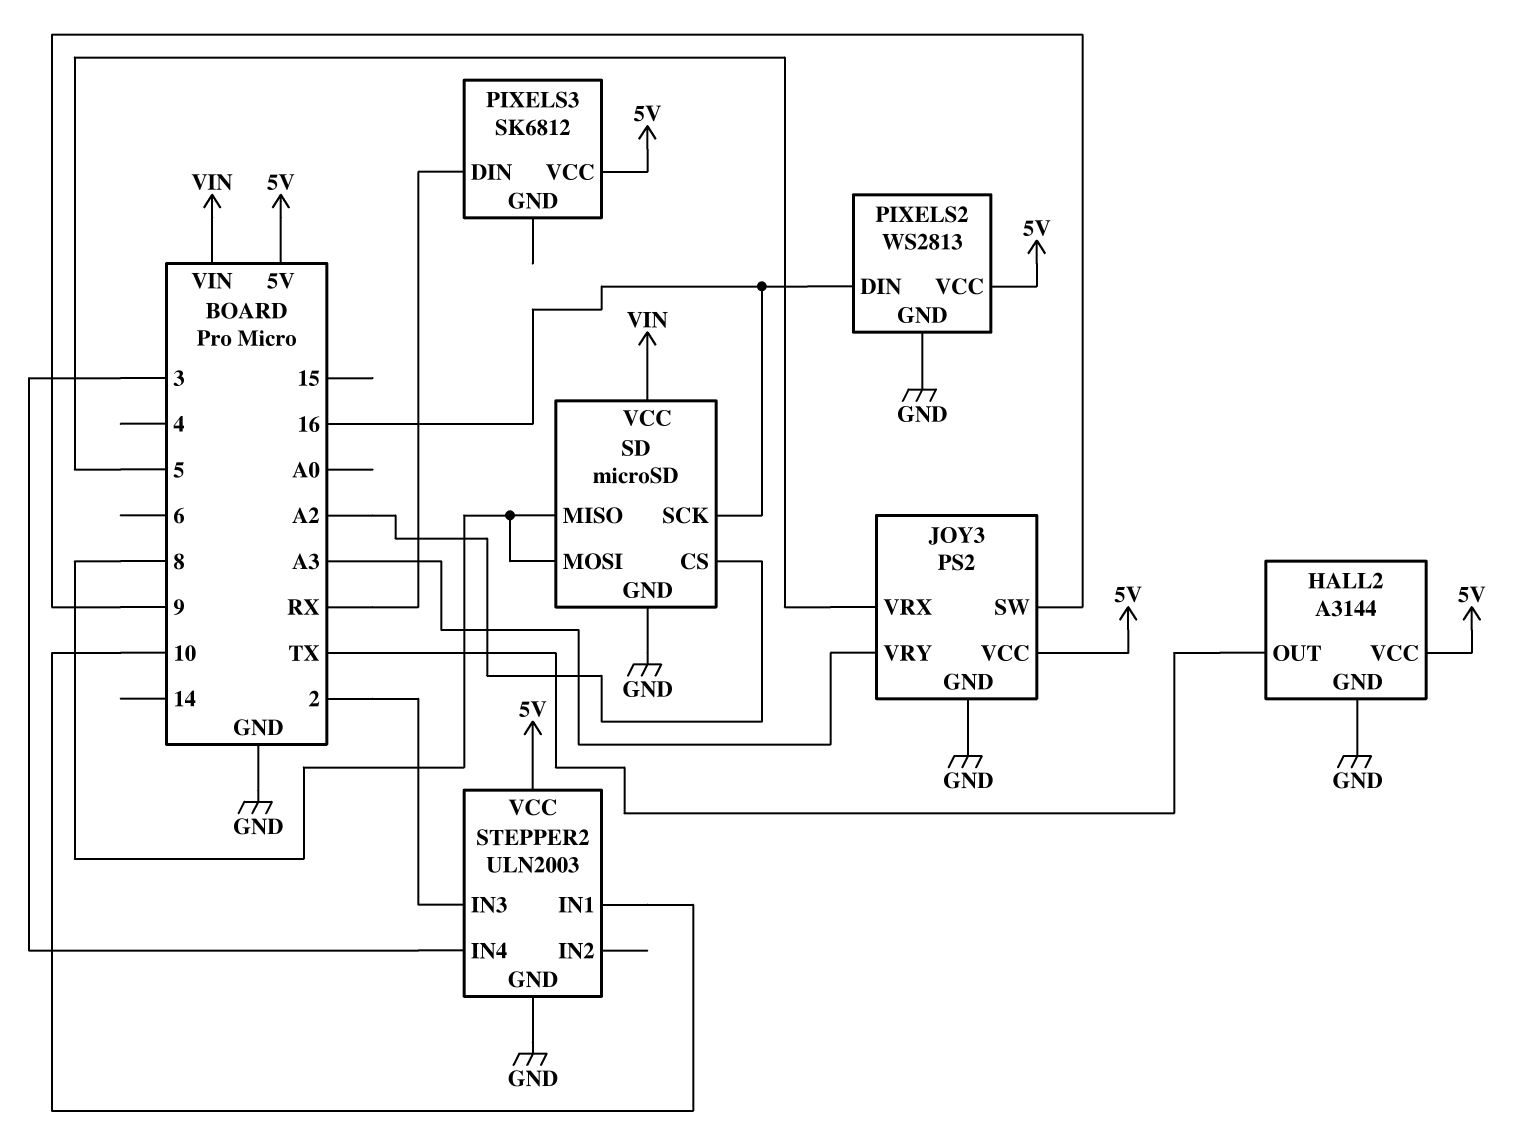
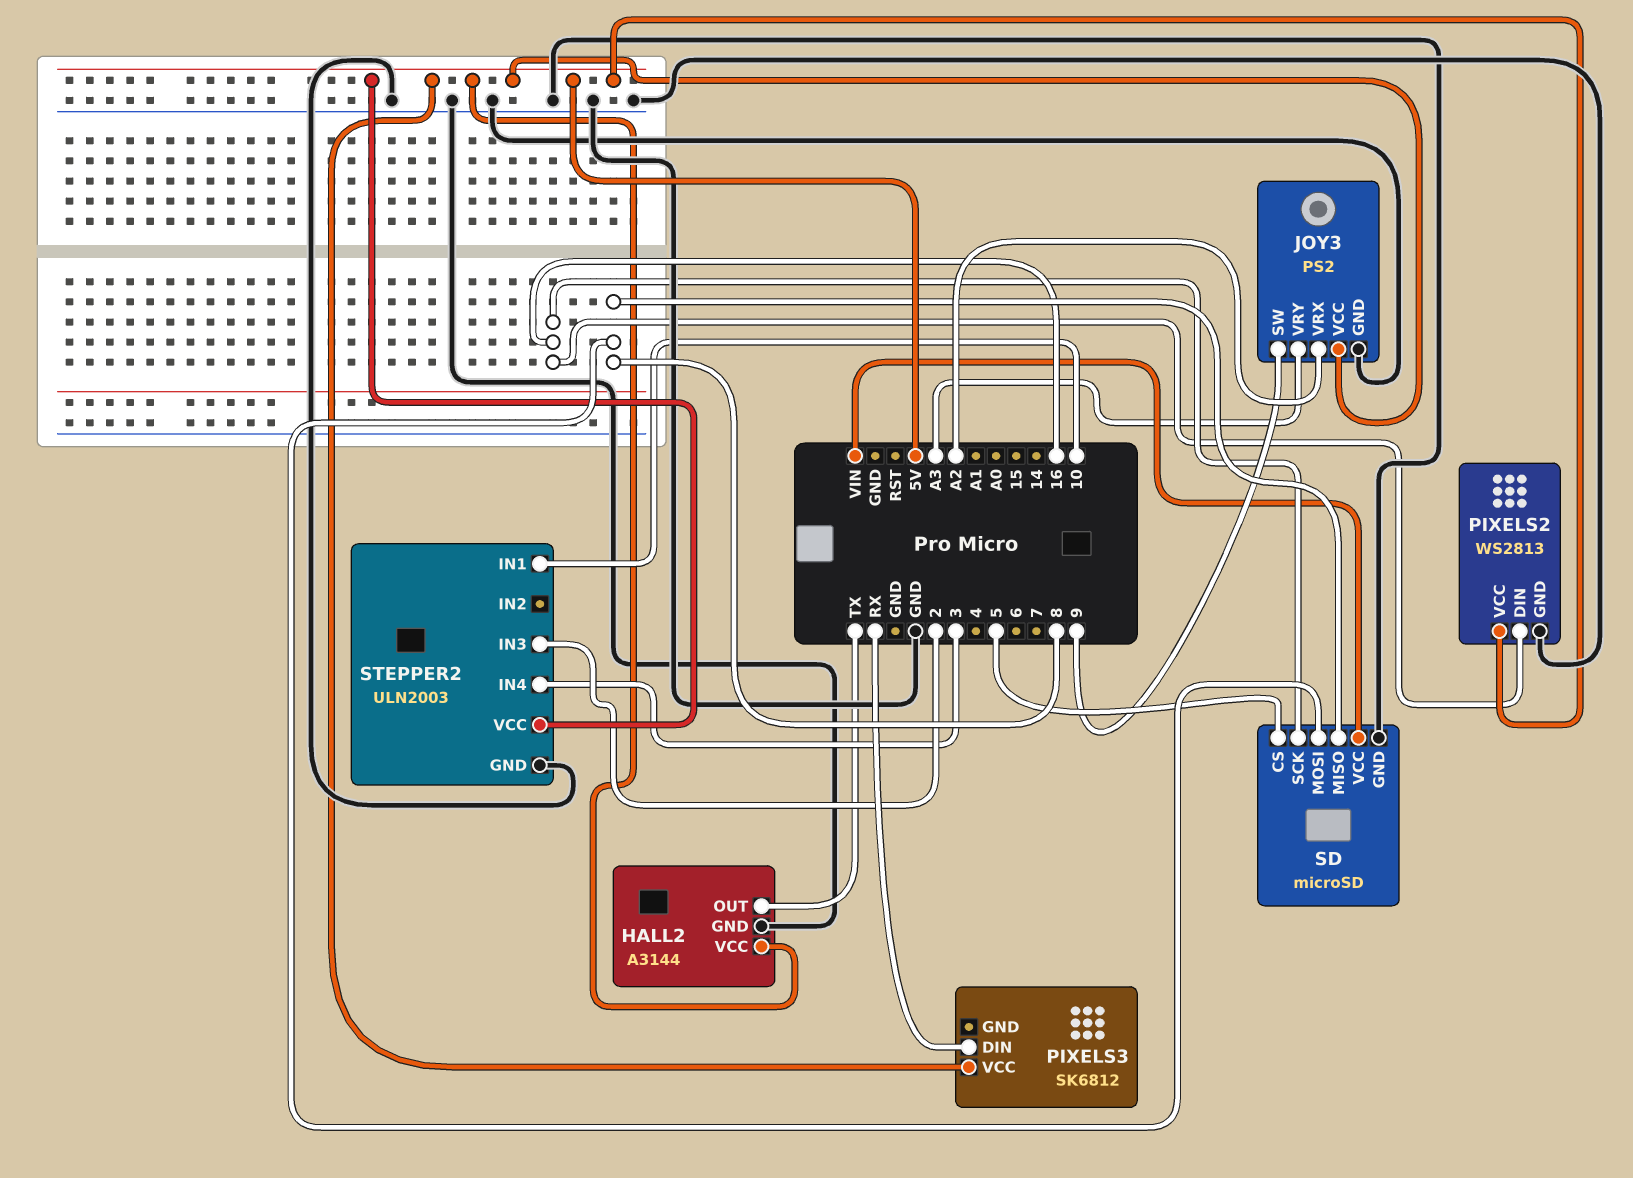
JOY3 pin VRX: 5 -> A2
SD pin CS: A2 -> 5

